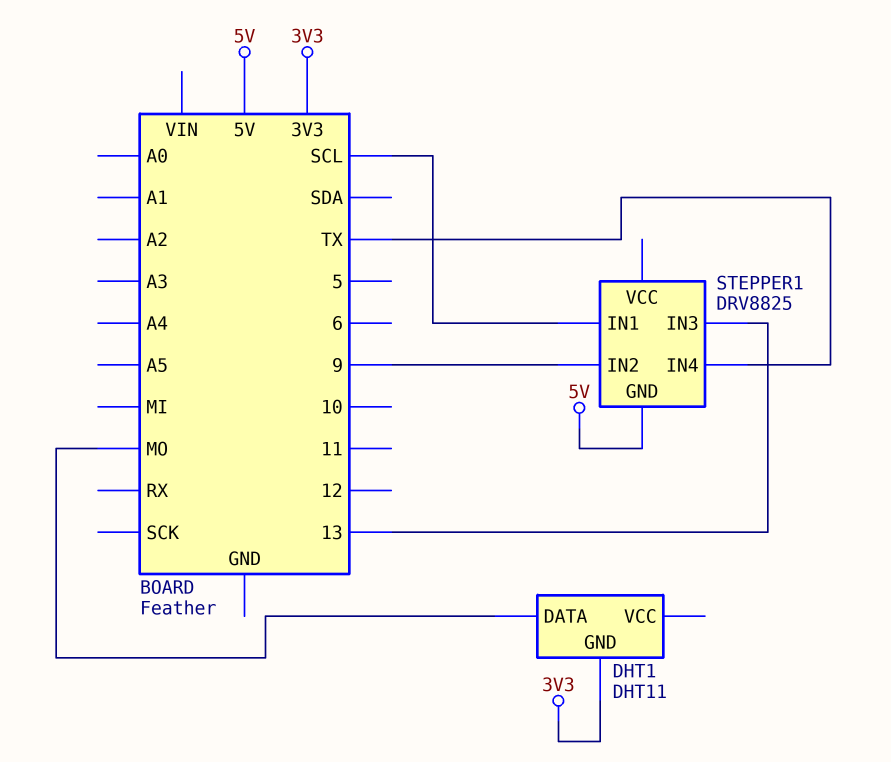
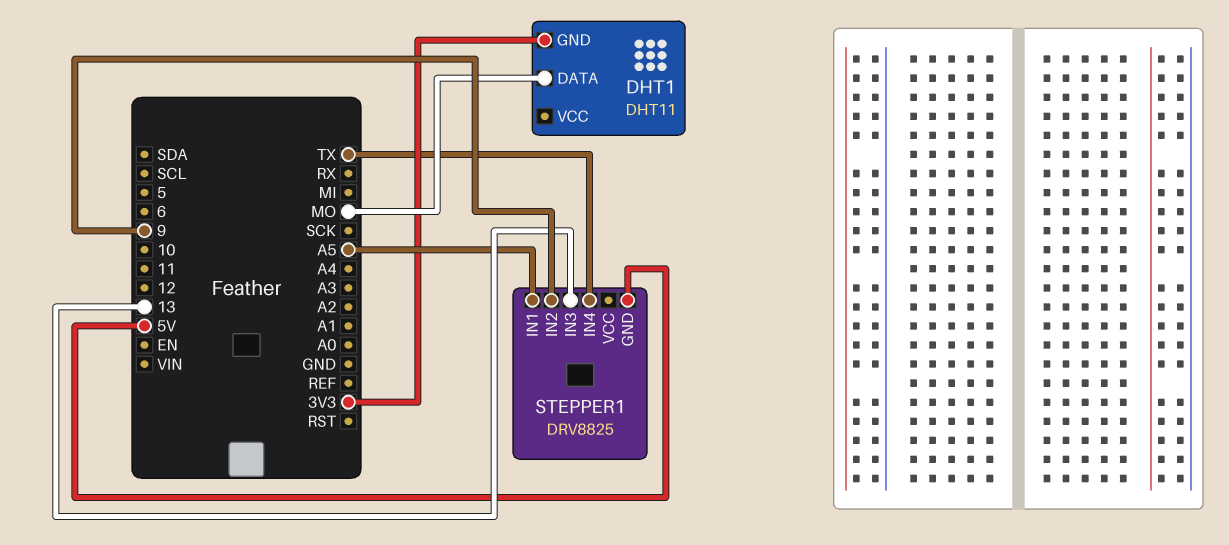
STEPPER1 pin IN1: SCL -> A5

